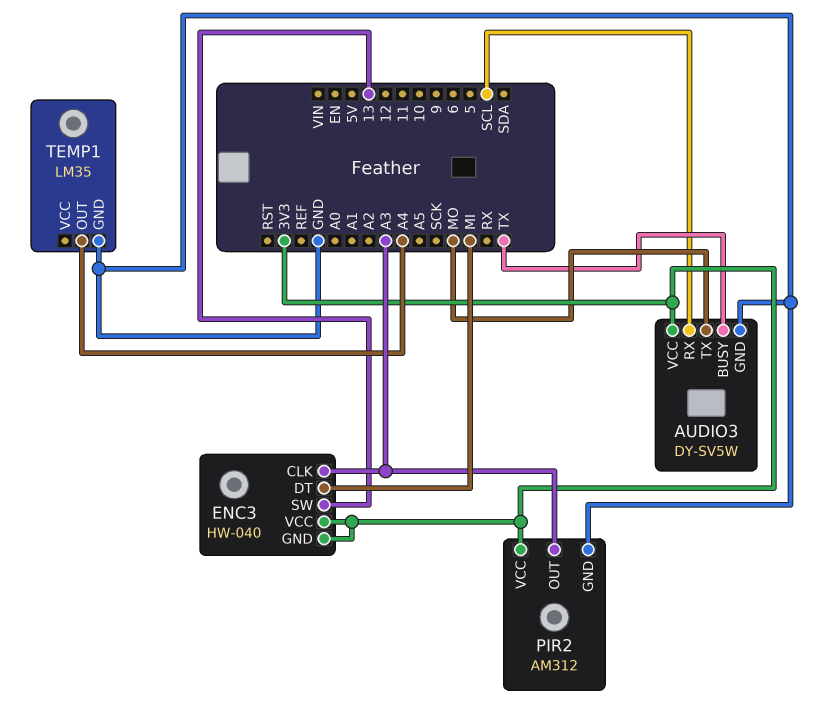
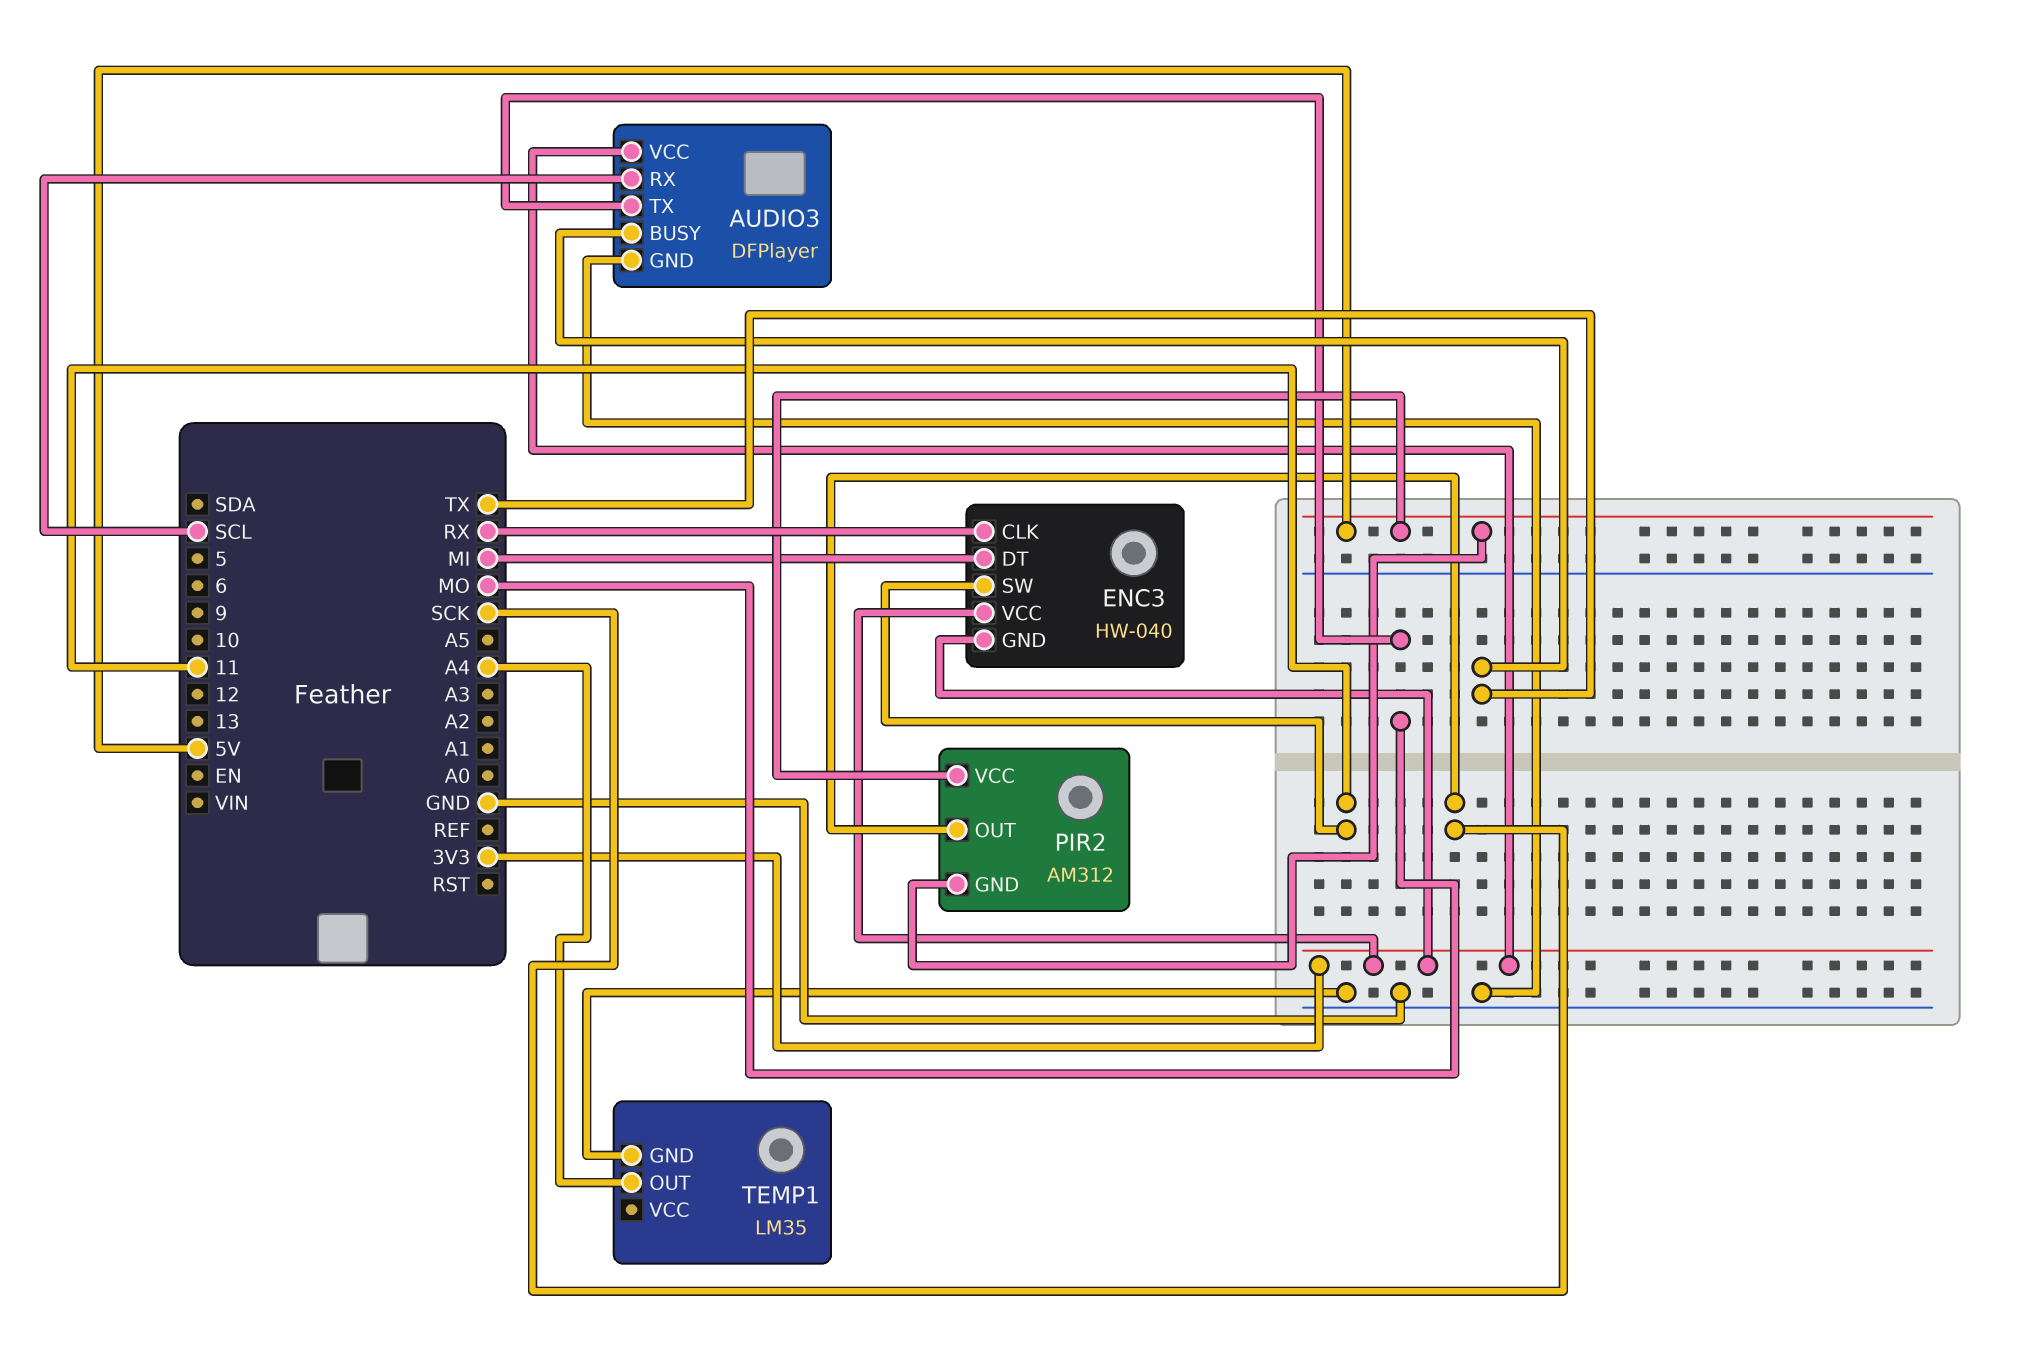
AUDIO3: DY-SV5W -> DFPlayer
ENC3 pin CLK: A3 -> RX
ENC3 pin SW: 13 -> 11
PIR2 pin GND: GND -> 5V
PIR2 pin OUT: A3 -> SCK
PIR2 pin VCC: 3V3 -> 5V

